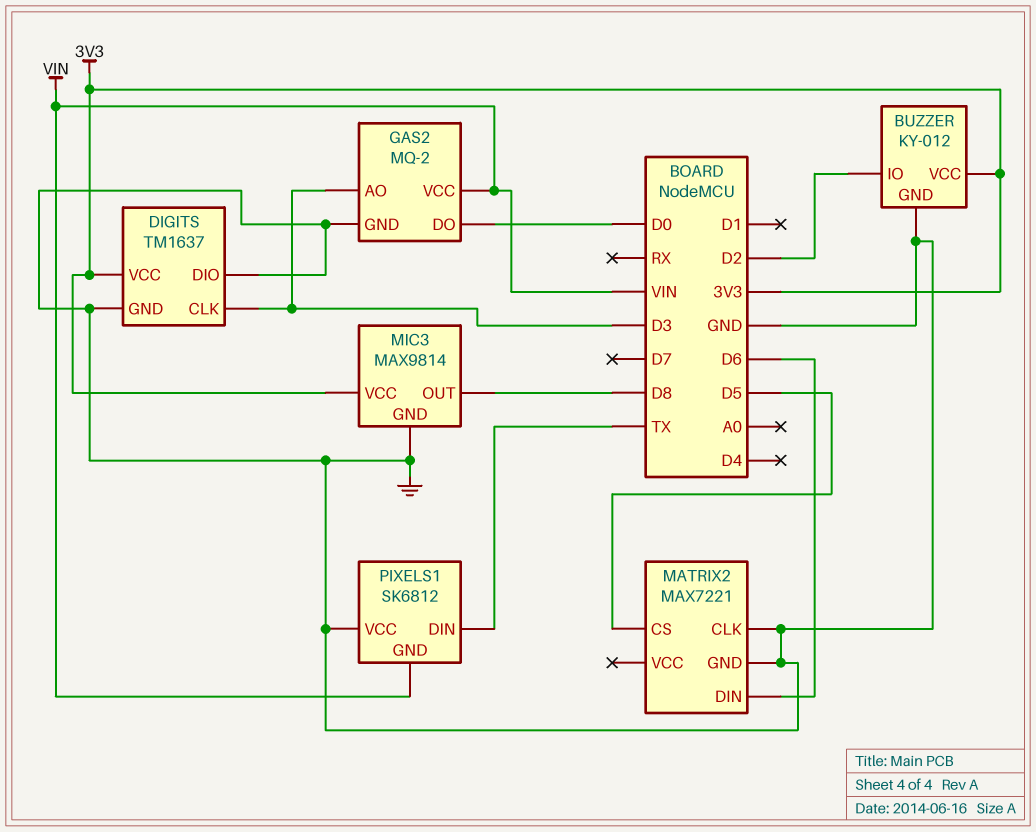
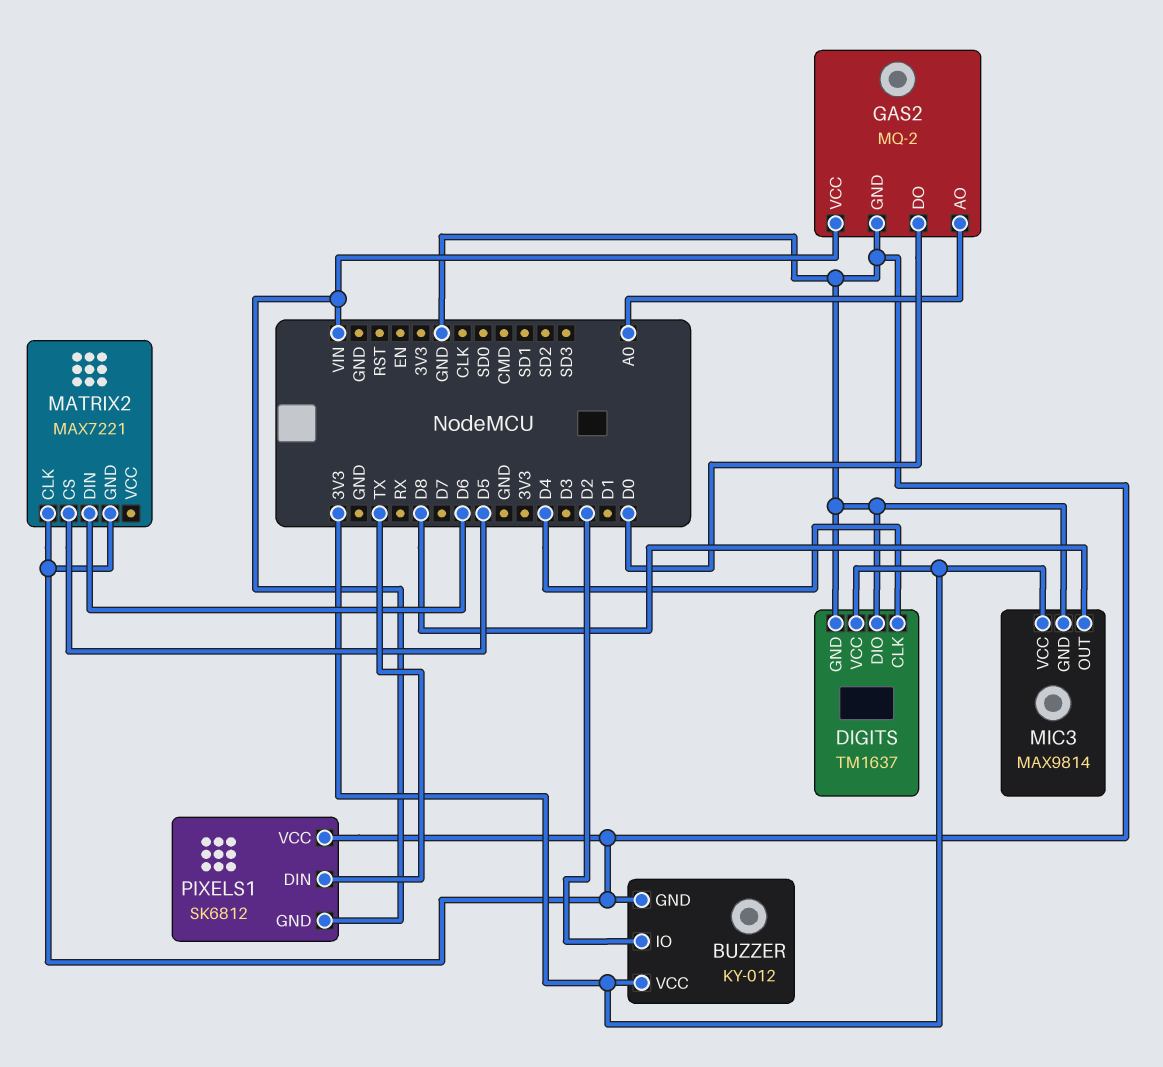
DIGITS pin CLK: D3 -> D4
GAS2 pin AO: D3 -> A0

